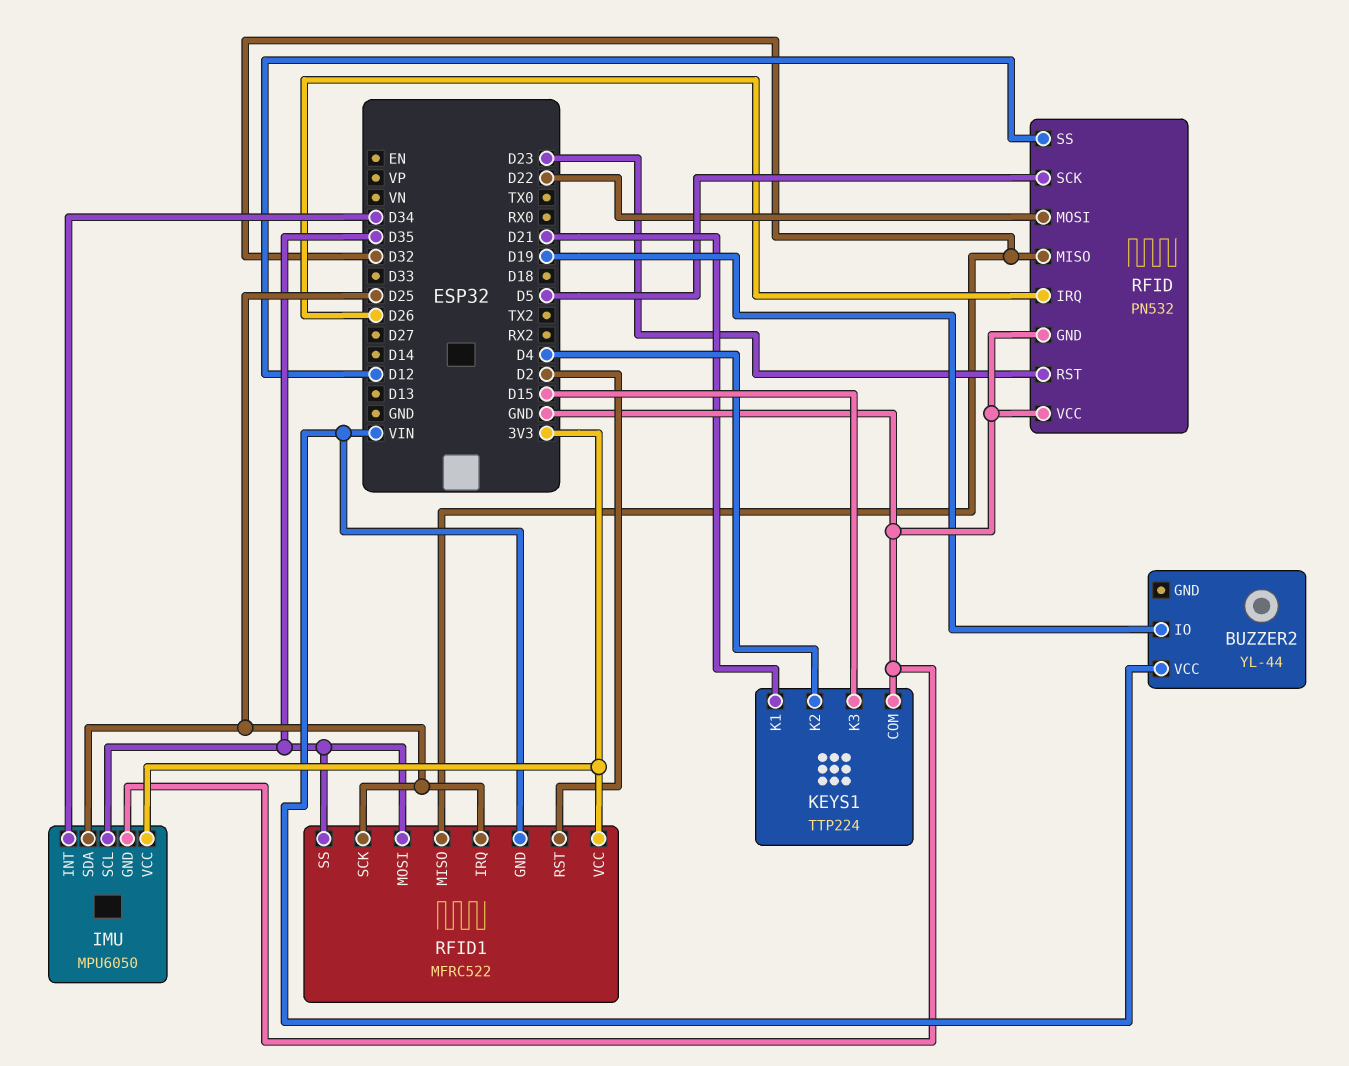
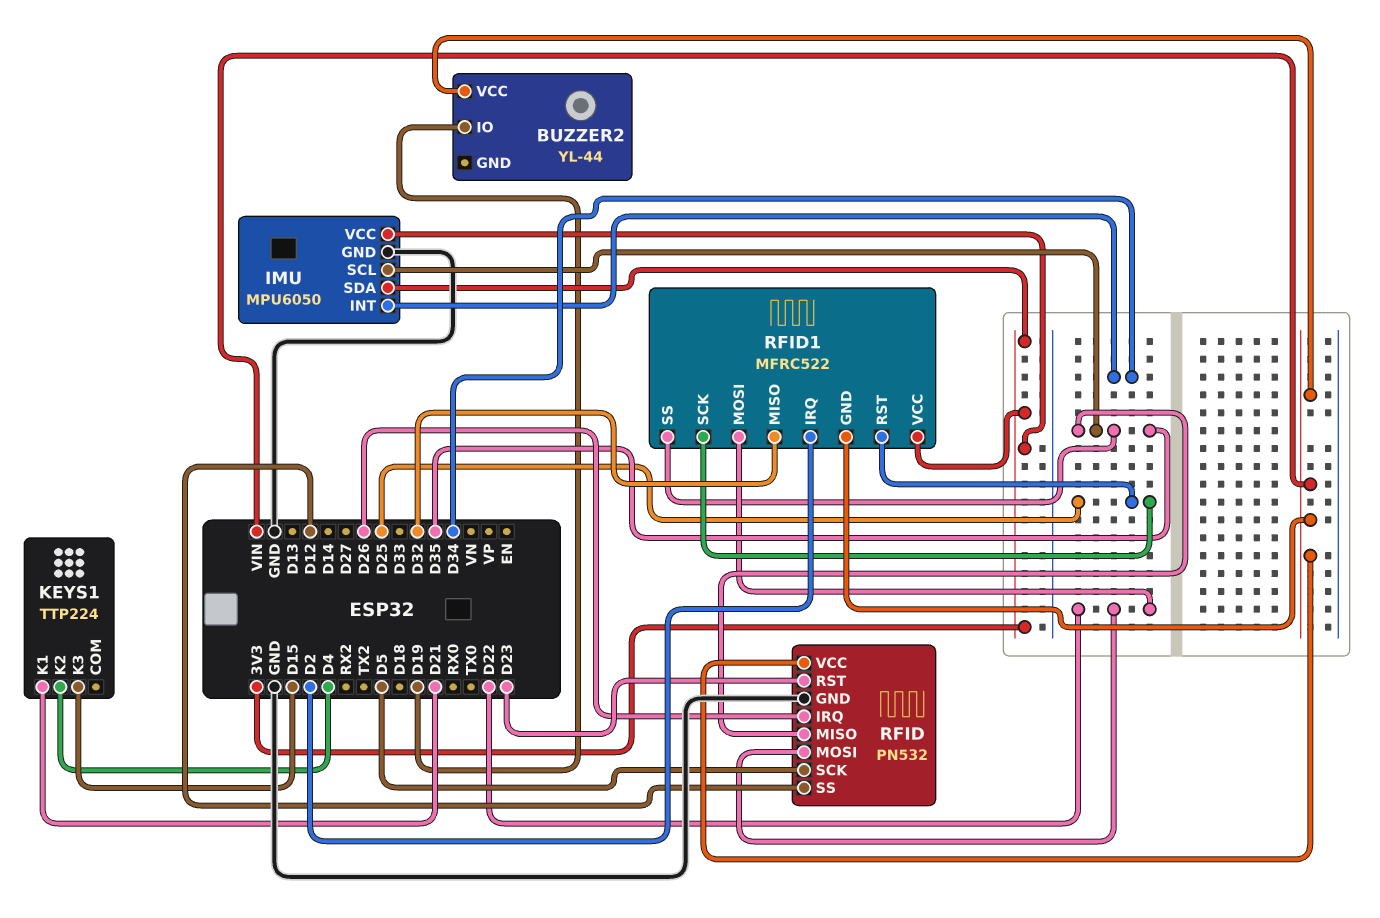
IMU pin SDA: D25 -> 3V3
KEYS1 pin COM: GND -> none
RFID pin MISO: D32 -> D35
RFID pin VCC: GND -> VIN
RFID1 pin IRQ: D25 -> D2
RFID1 pin MOSI: D35 -> D22
RFID1 pin RST: D2 -> D25

